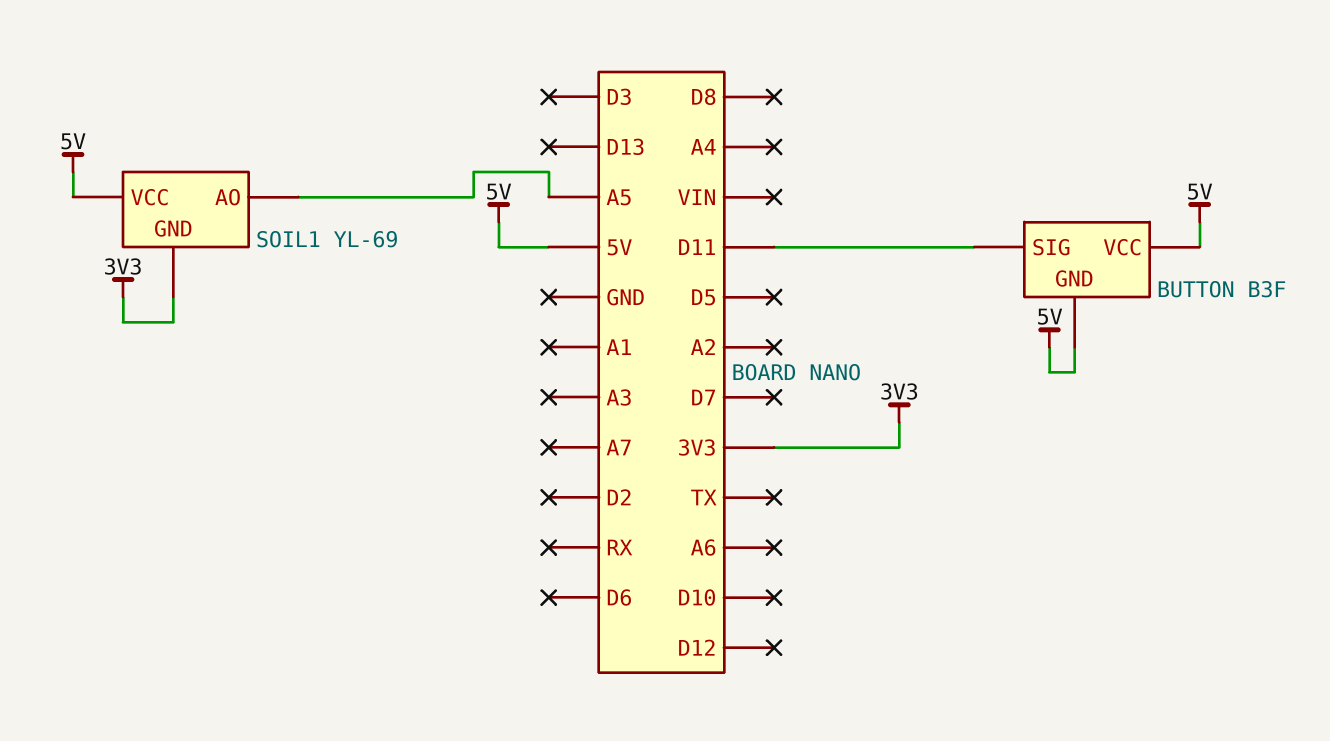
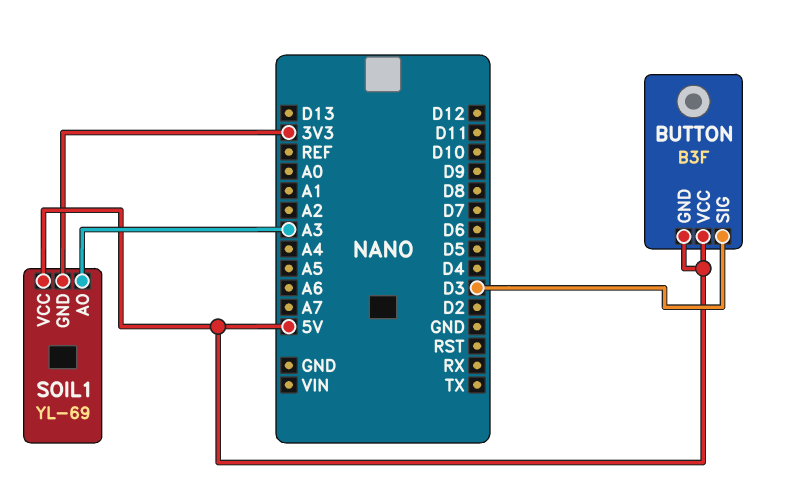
BUTTON pin SIG: D11 -> D3
SOIL1 pin AO: A5 -> A3

